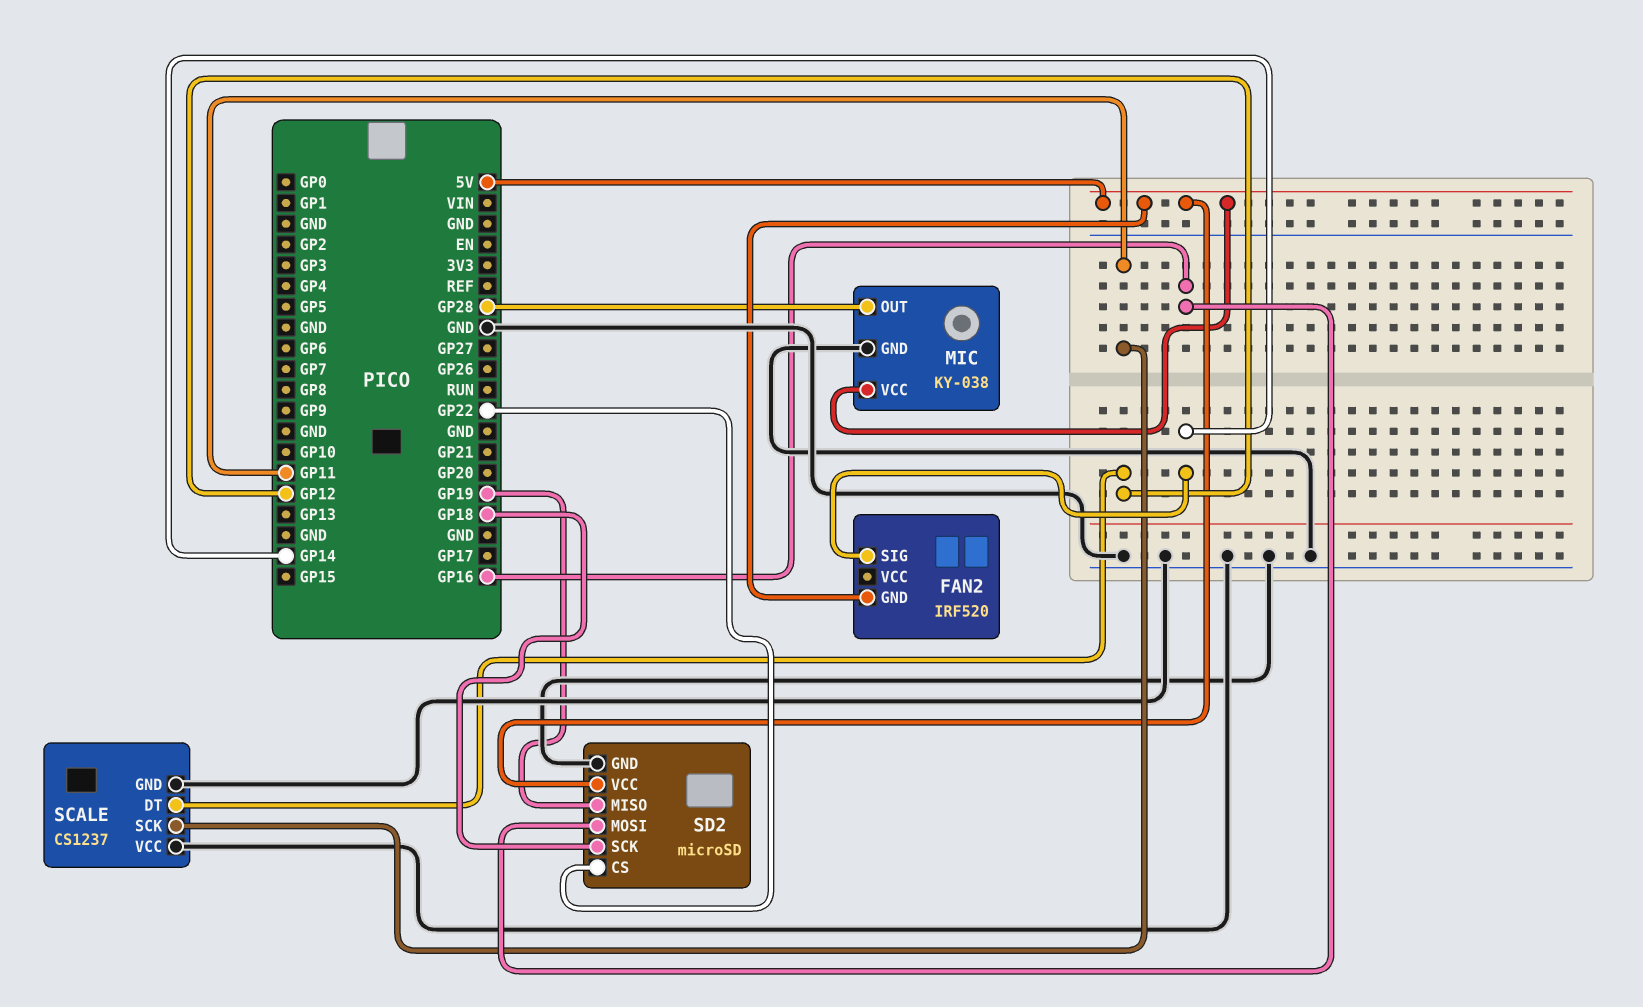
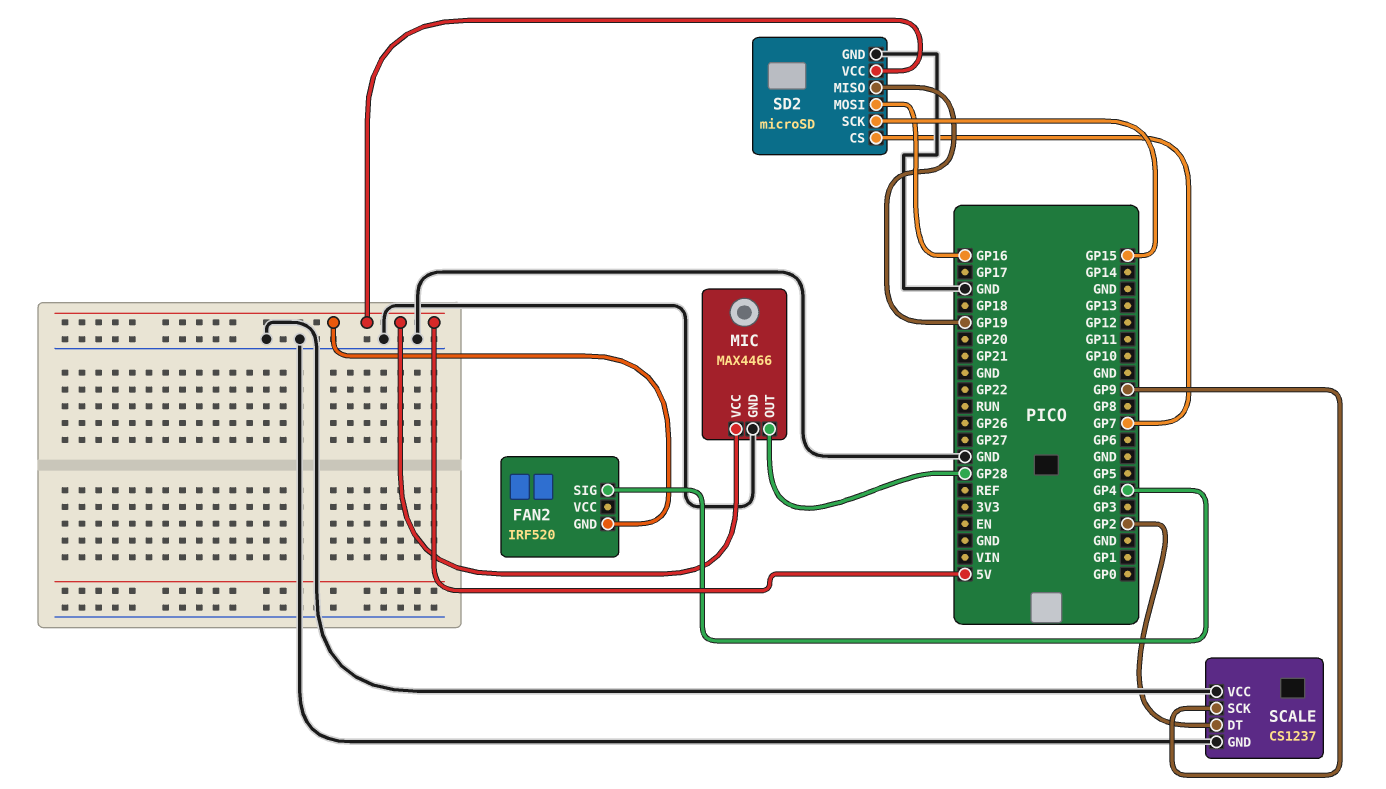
FAN2 pin SIG: GP14 -> GP4
MIC: KY-038 -> MAX4466
SCALE pin DT: GP12 -> GP2
SCALE pin SCK: GP11 -> GP9
SD2 pin CS: GP22 -> GP7
SD2 pin SCK: GP18 -> GP15

